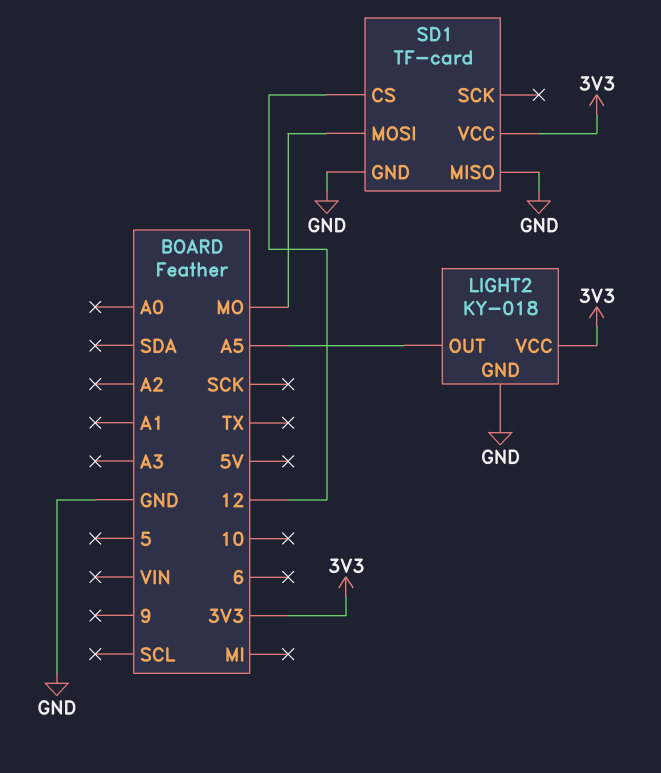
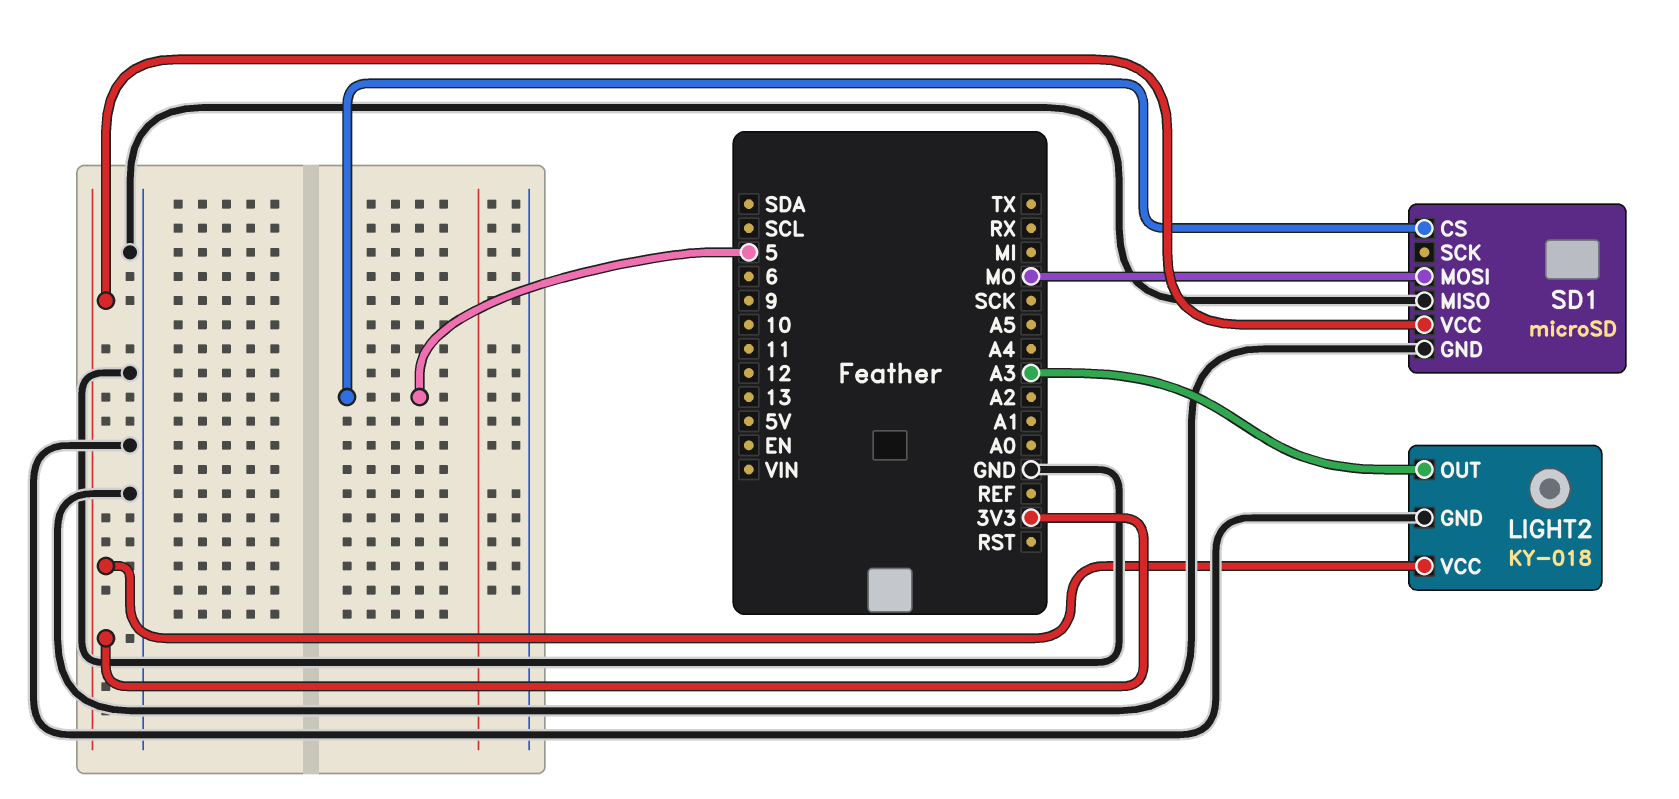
LIGHT2 pin OUT: A5 -> A3
SD1: TF-card -> microSD
SD1 pin CS: 12 -> 5

